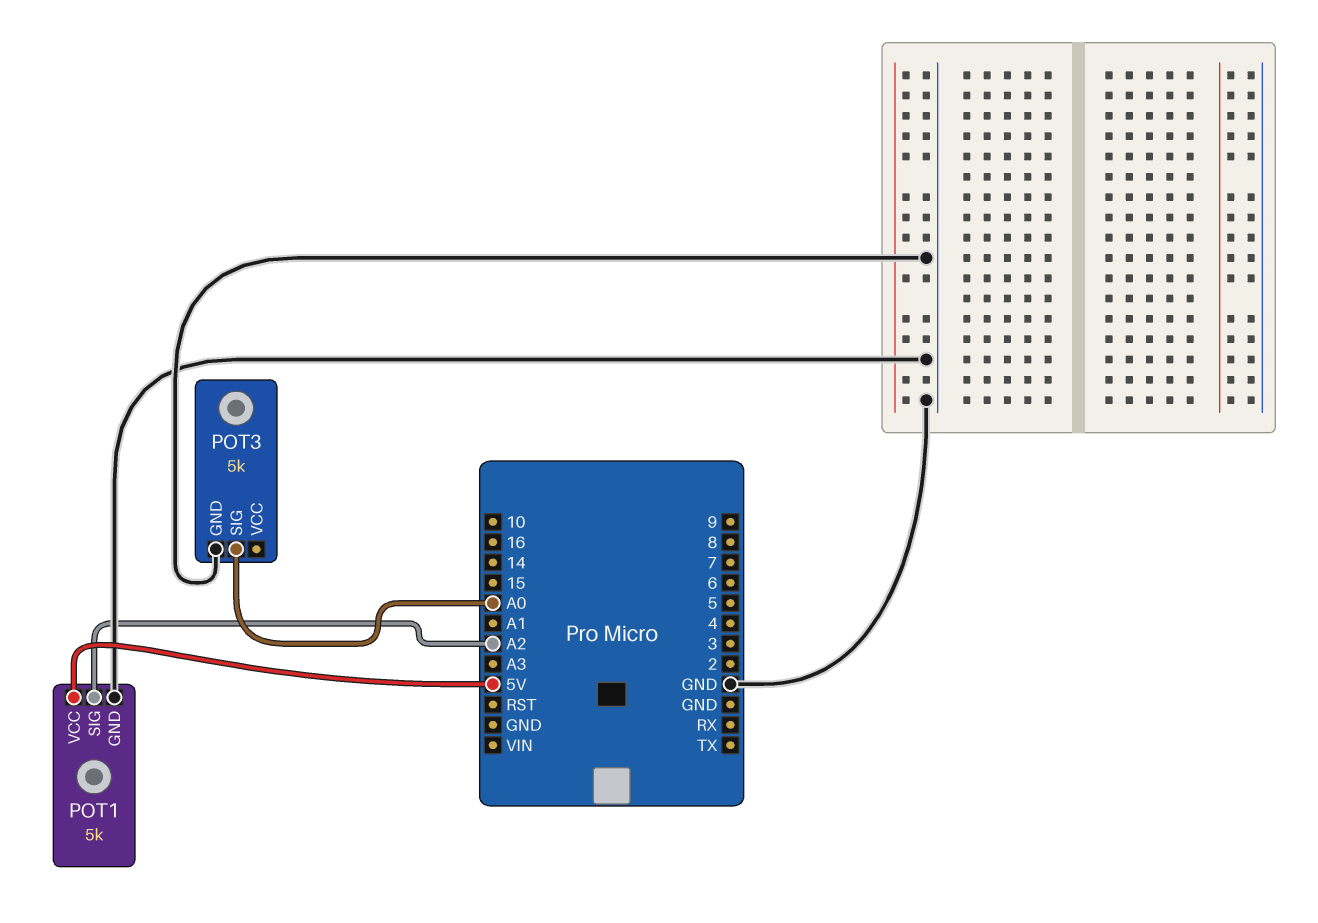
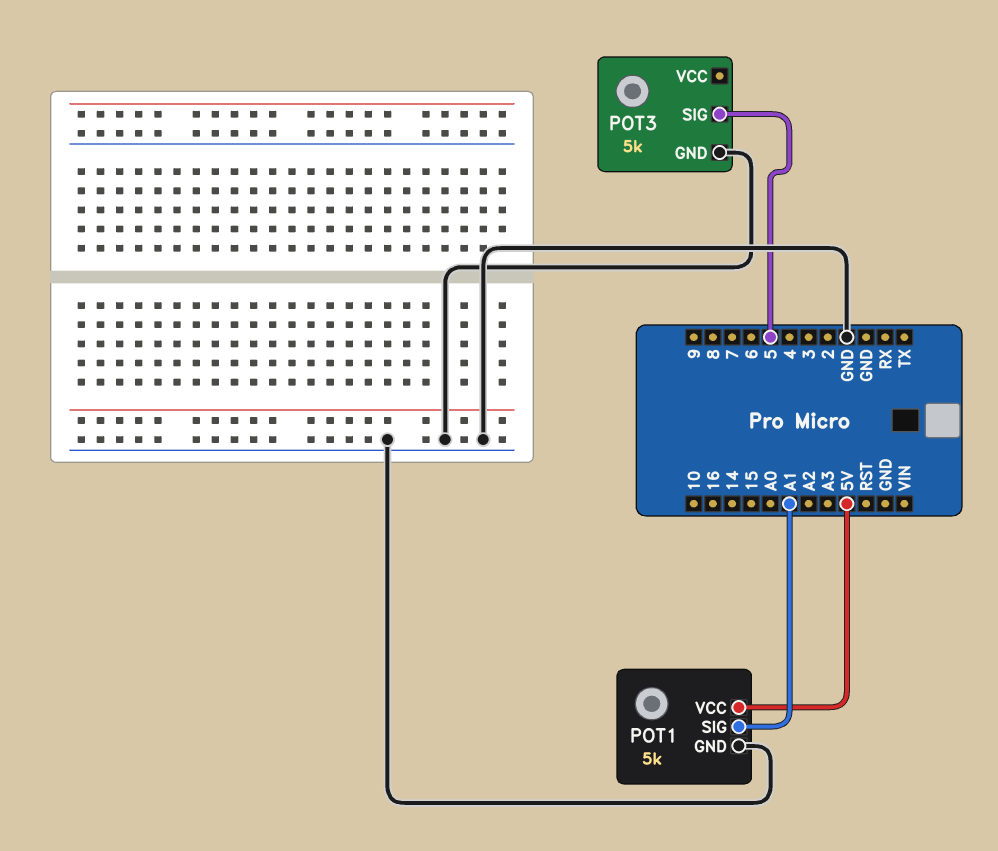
POT1 pin SIG: A2 -> A1
POT3 pin SIG: A0 -> 5

